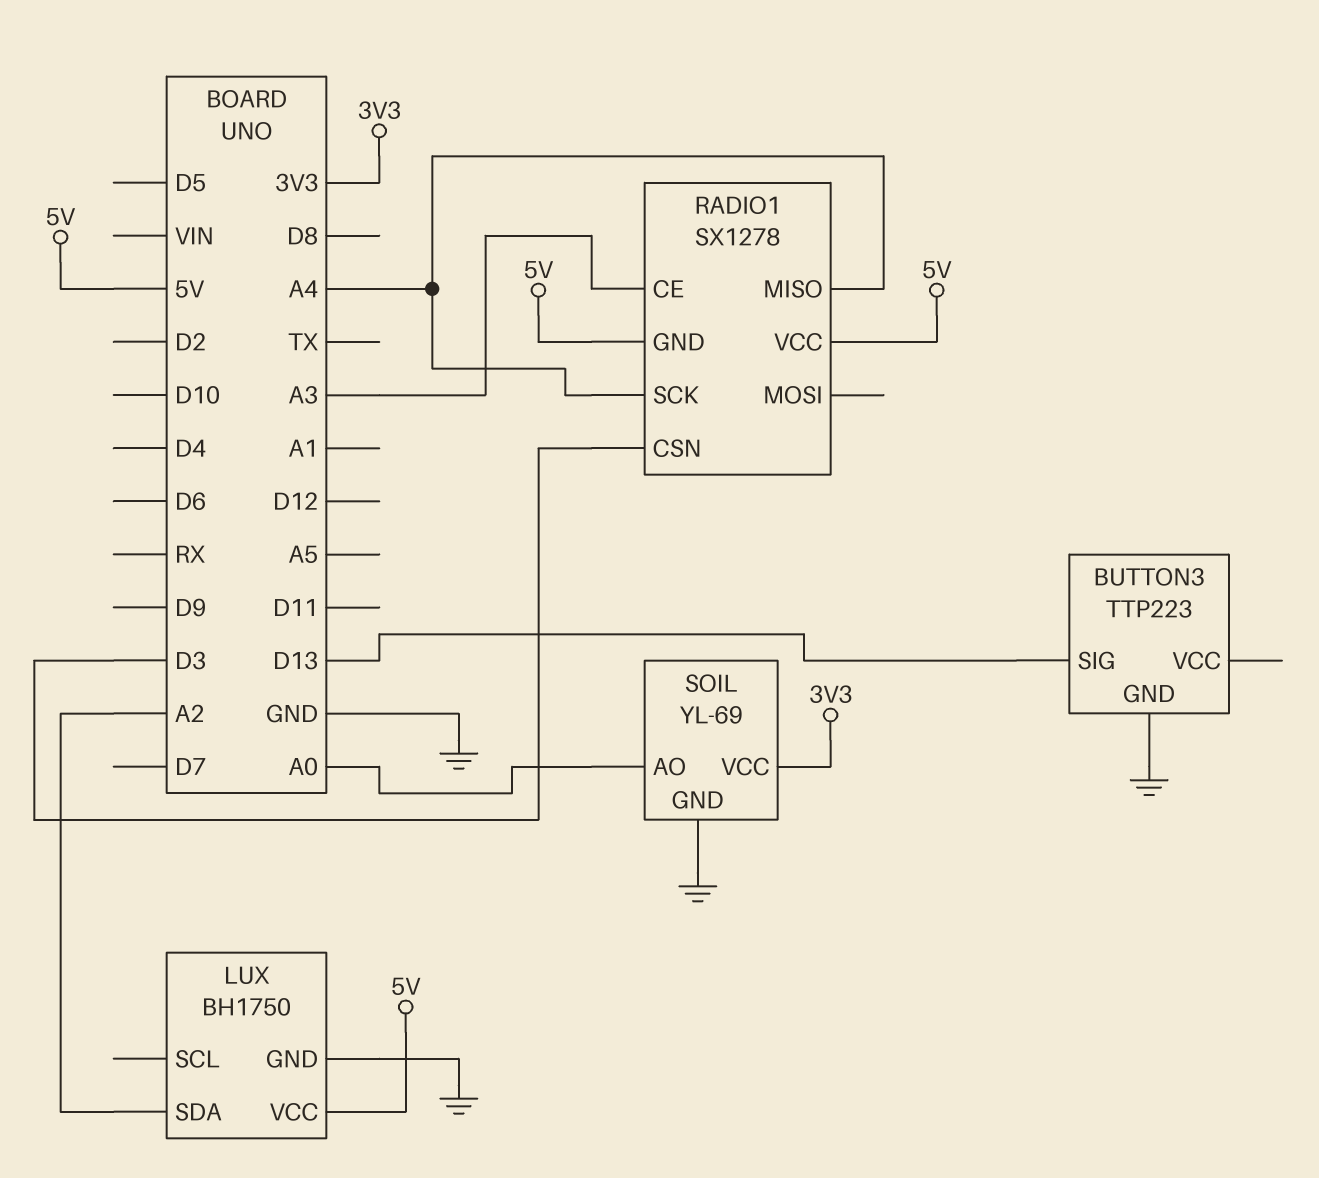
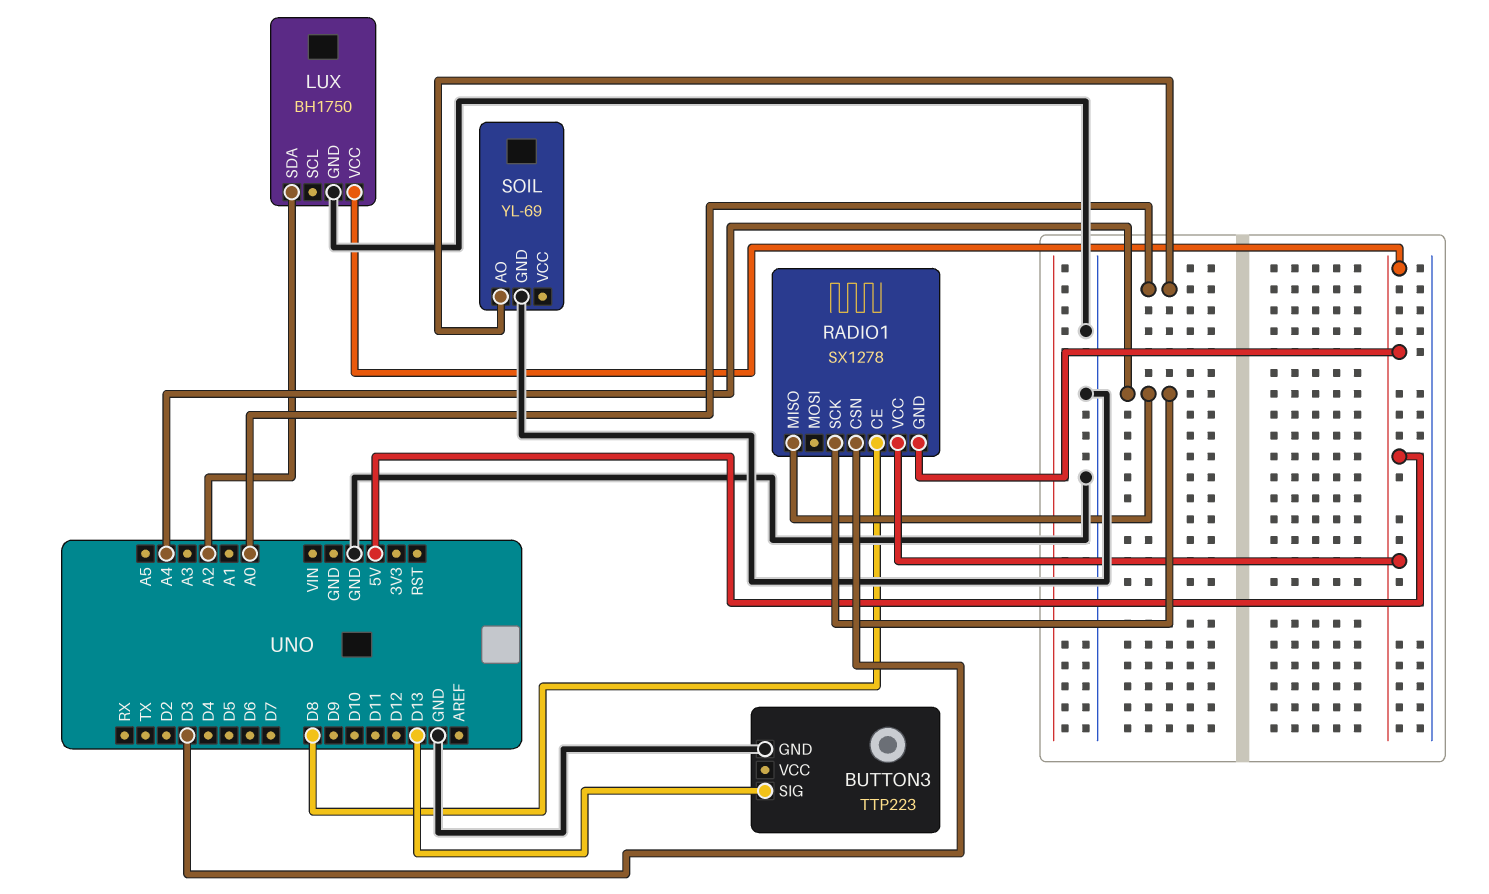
RADIO1 pin CE: A3 -> D8
SOIL pin VCC: 3V3 -> none

